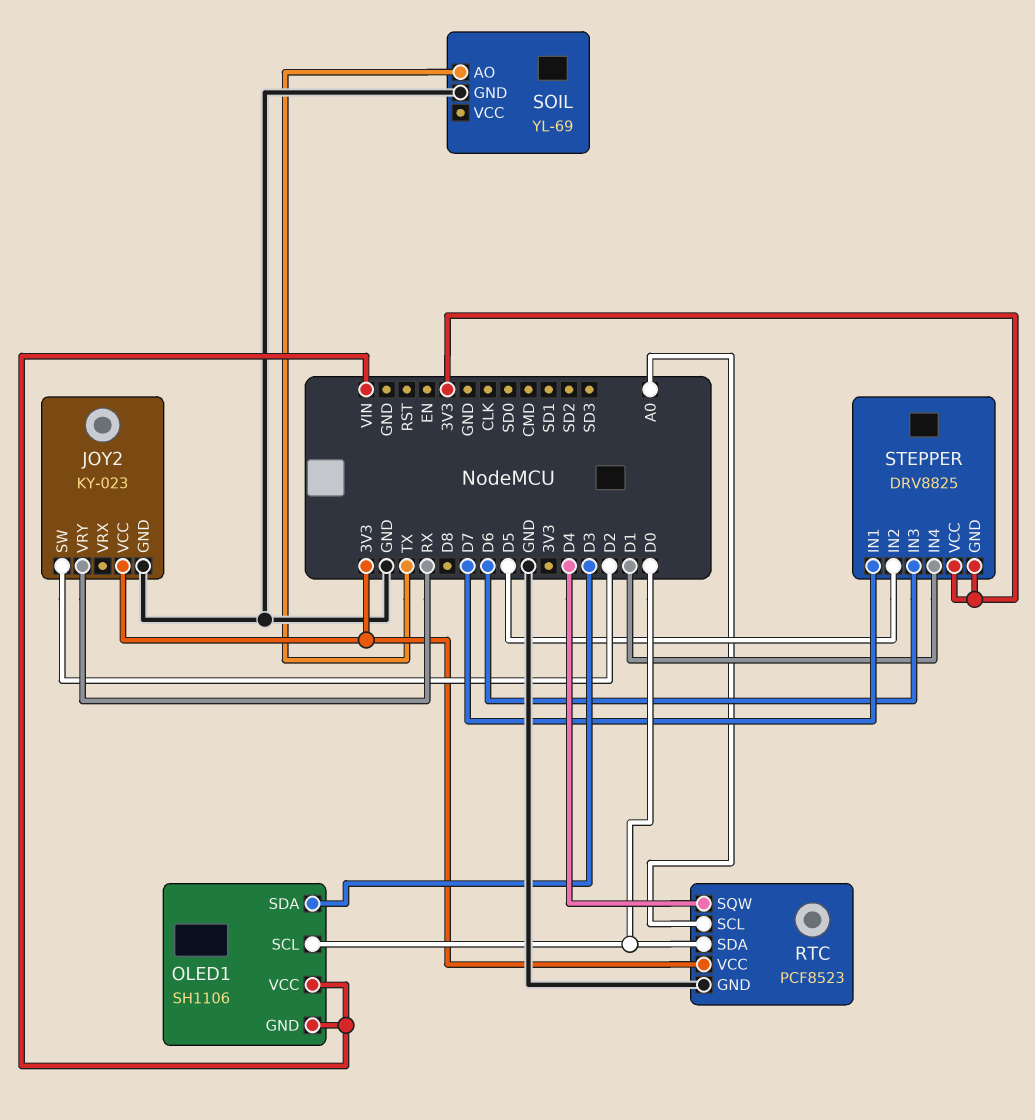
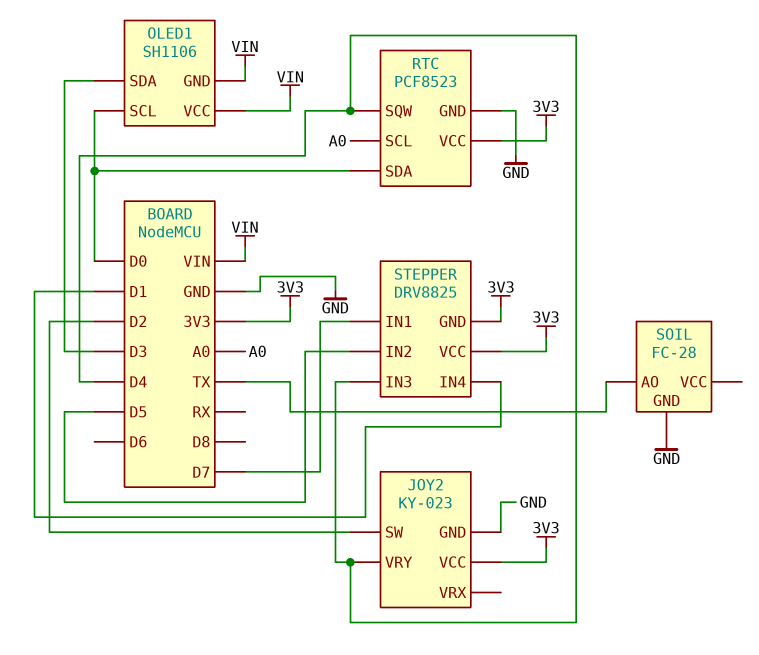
JOY2 pin VRY: RX -> D4
SOIL: YL-69 -> FC-28
STEPPER pin IN3: D6 -> D4

